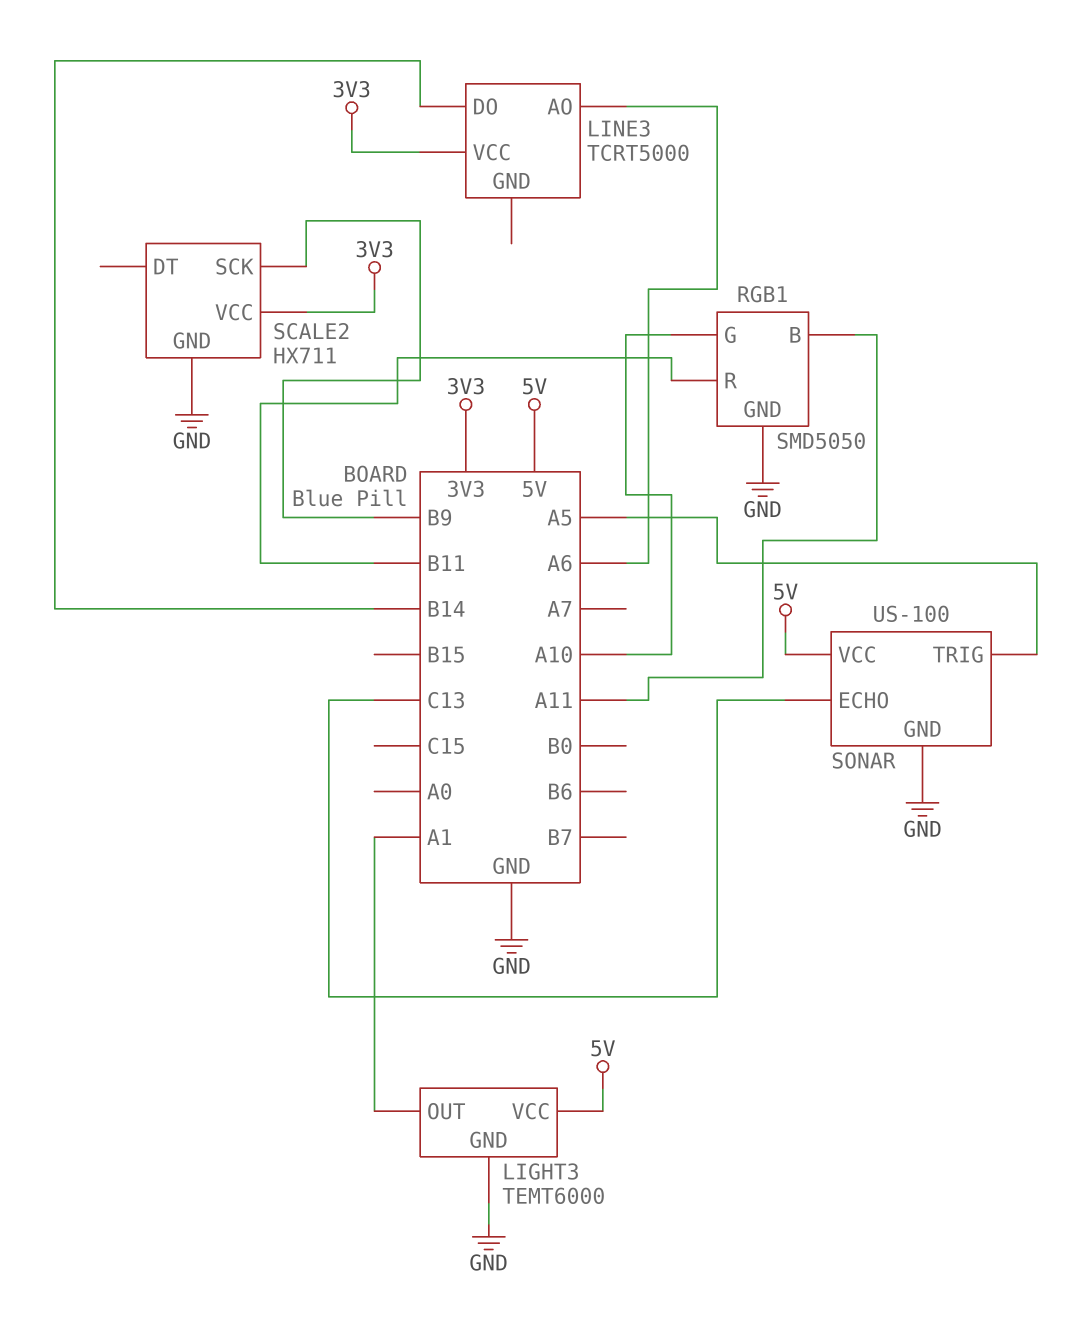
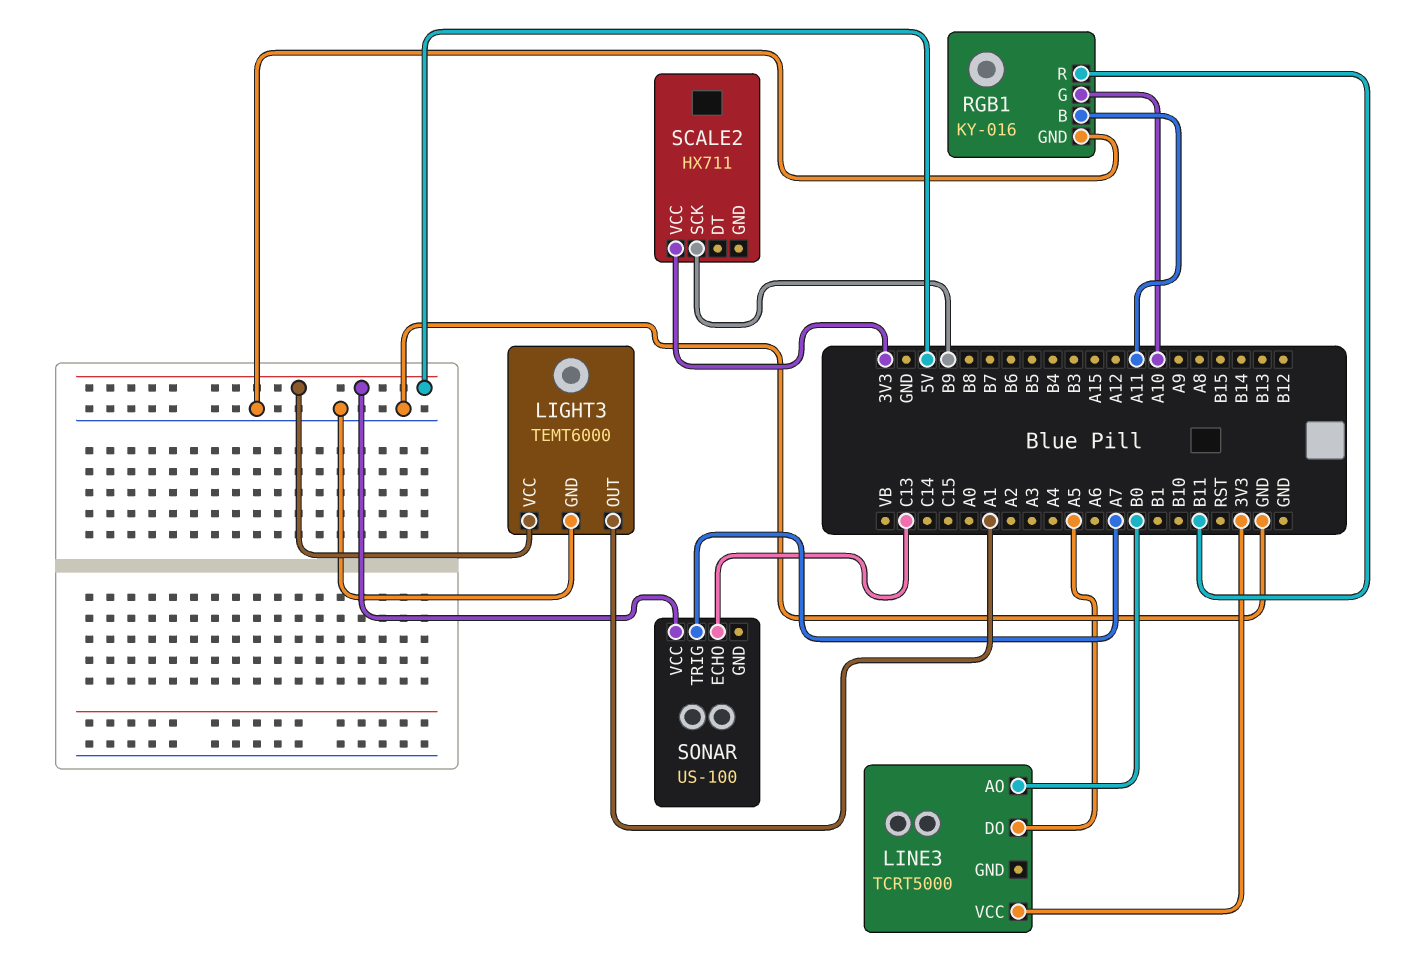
LINE3 pin AO: A6 -> B0
LINE3 pin DO: B14 -> A5
RGB1: SMD5050 -> KY-016
SCALE2 pin GND: GND -> none
SONAR pin GND: GND -> none
SONAR pin TRIG: A5 -> A7

